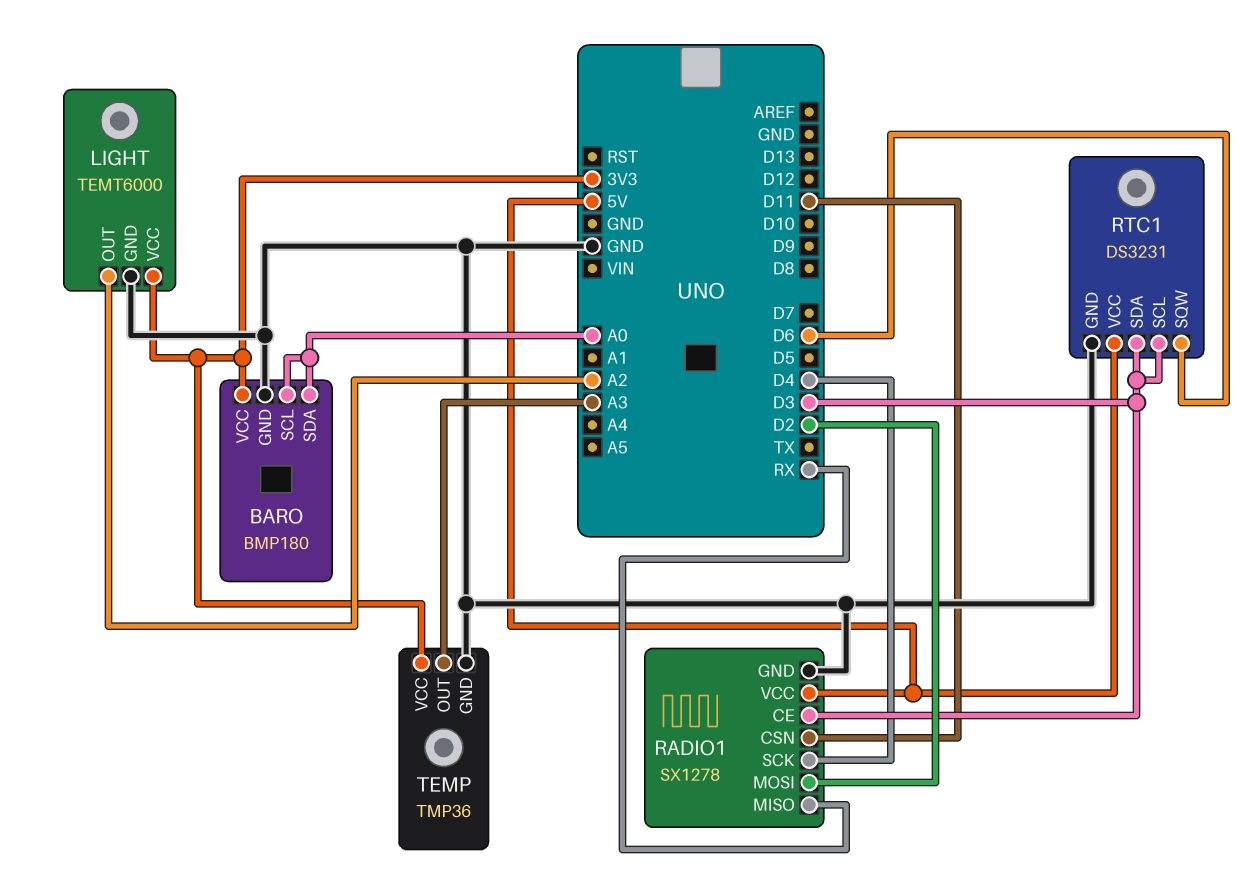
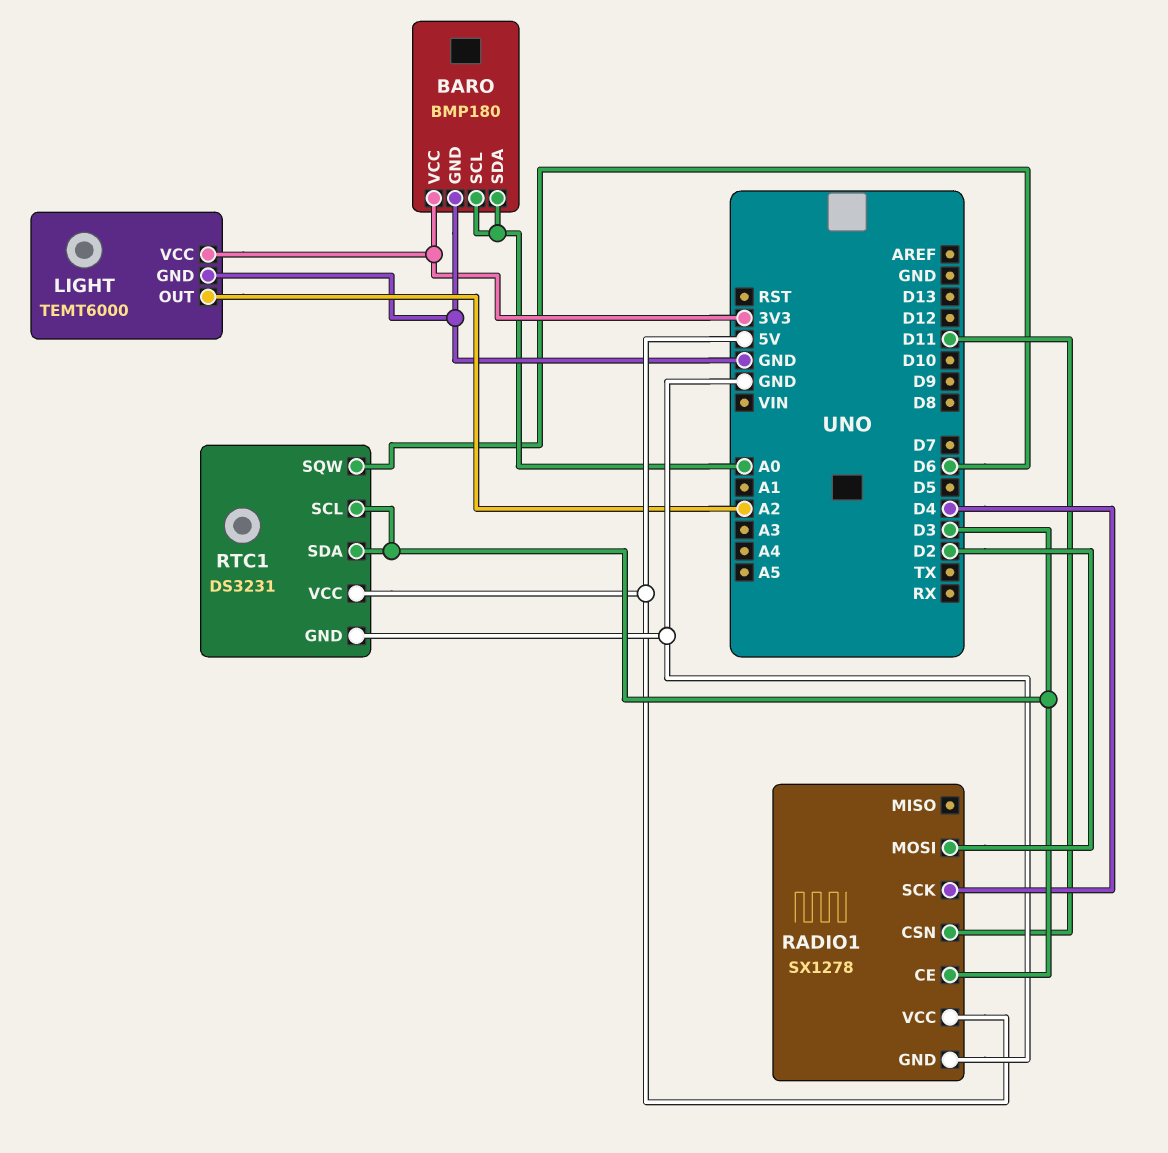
RADIO1 pin MISO: RX -> none
TEMP: TMP36 -> none
TEMP pin GND: GND -> none
TEMP pin OUT: A3 -> none
TEMP pin VCC: 3V3 -> none

